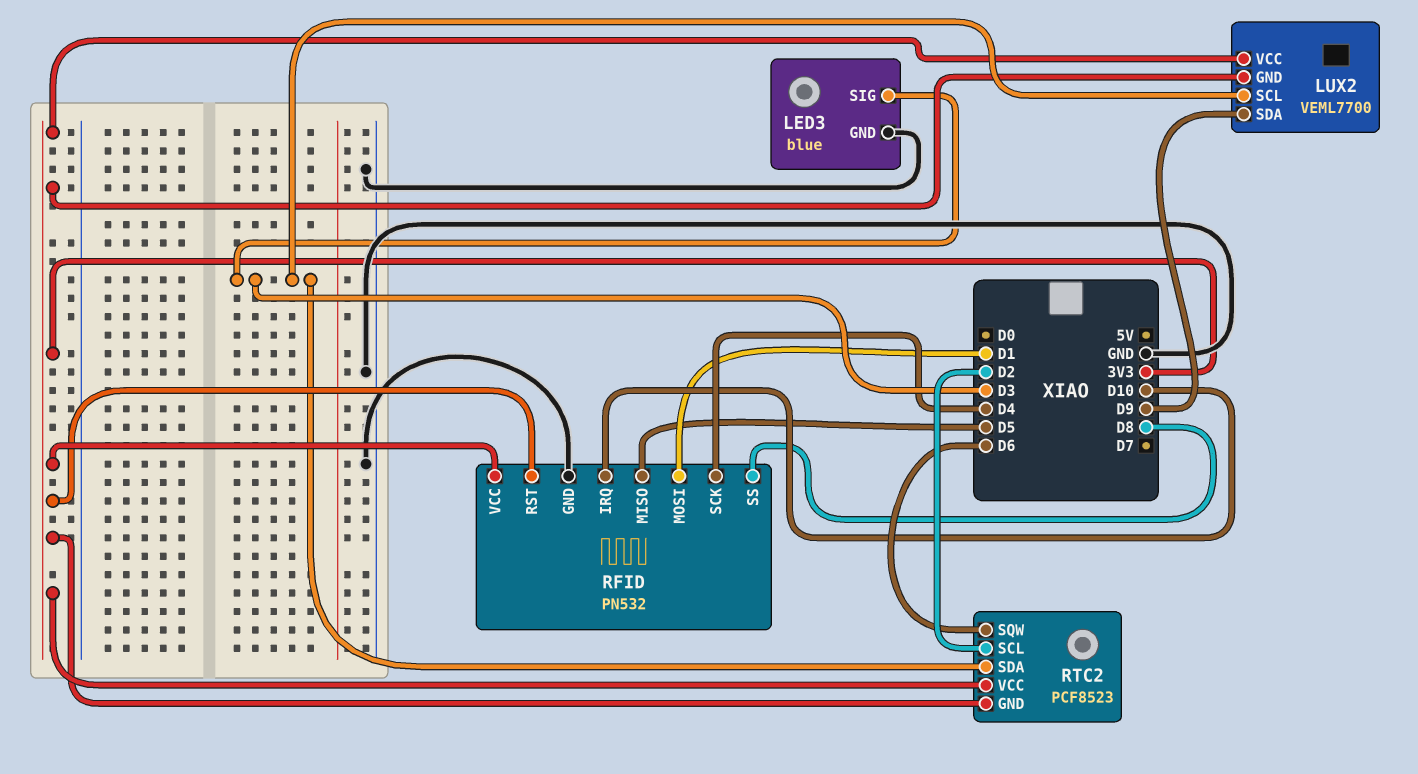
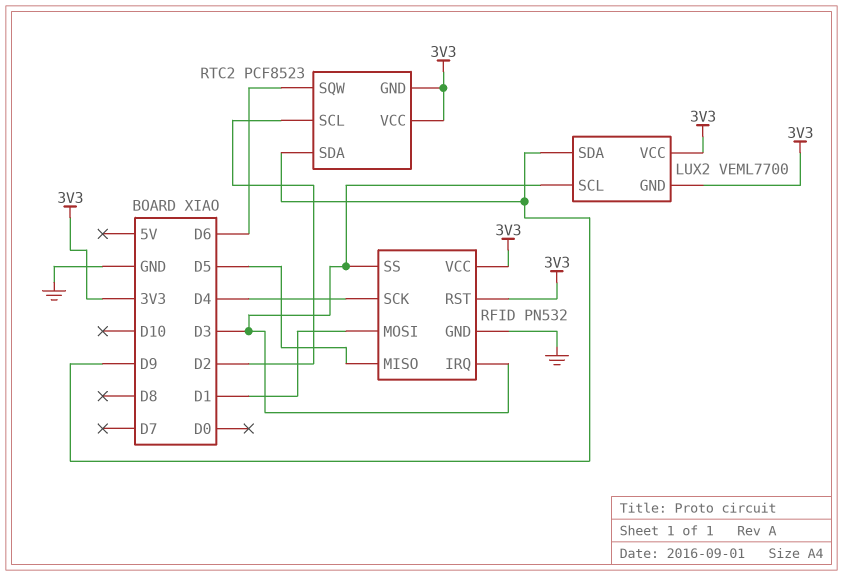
LED3: blue -> none
LED3 pin GND: GND -> none
LED3 pin SIG: D3 -> none
RFID pin IRQ: D10 -> D3
RFID pin SS: D8 -> D3
RTC2 pin SDA: D3 -> D9

